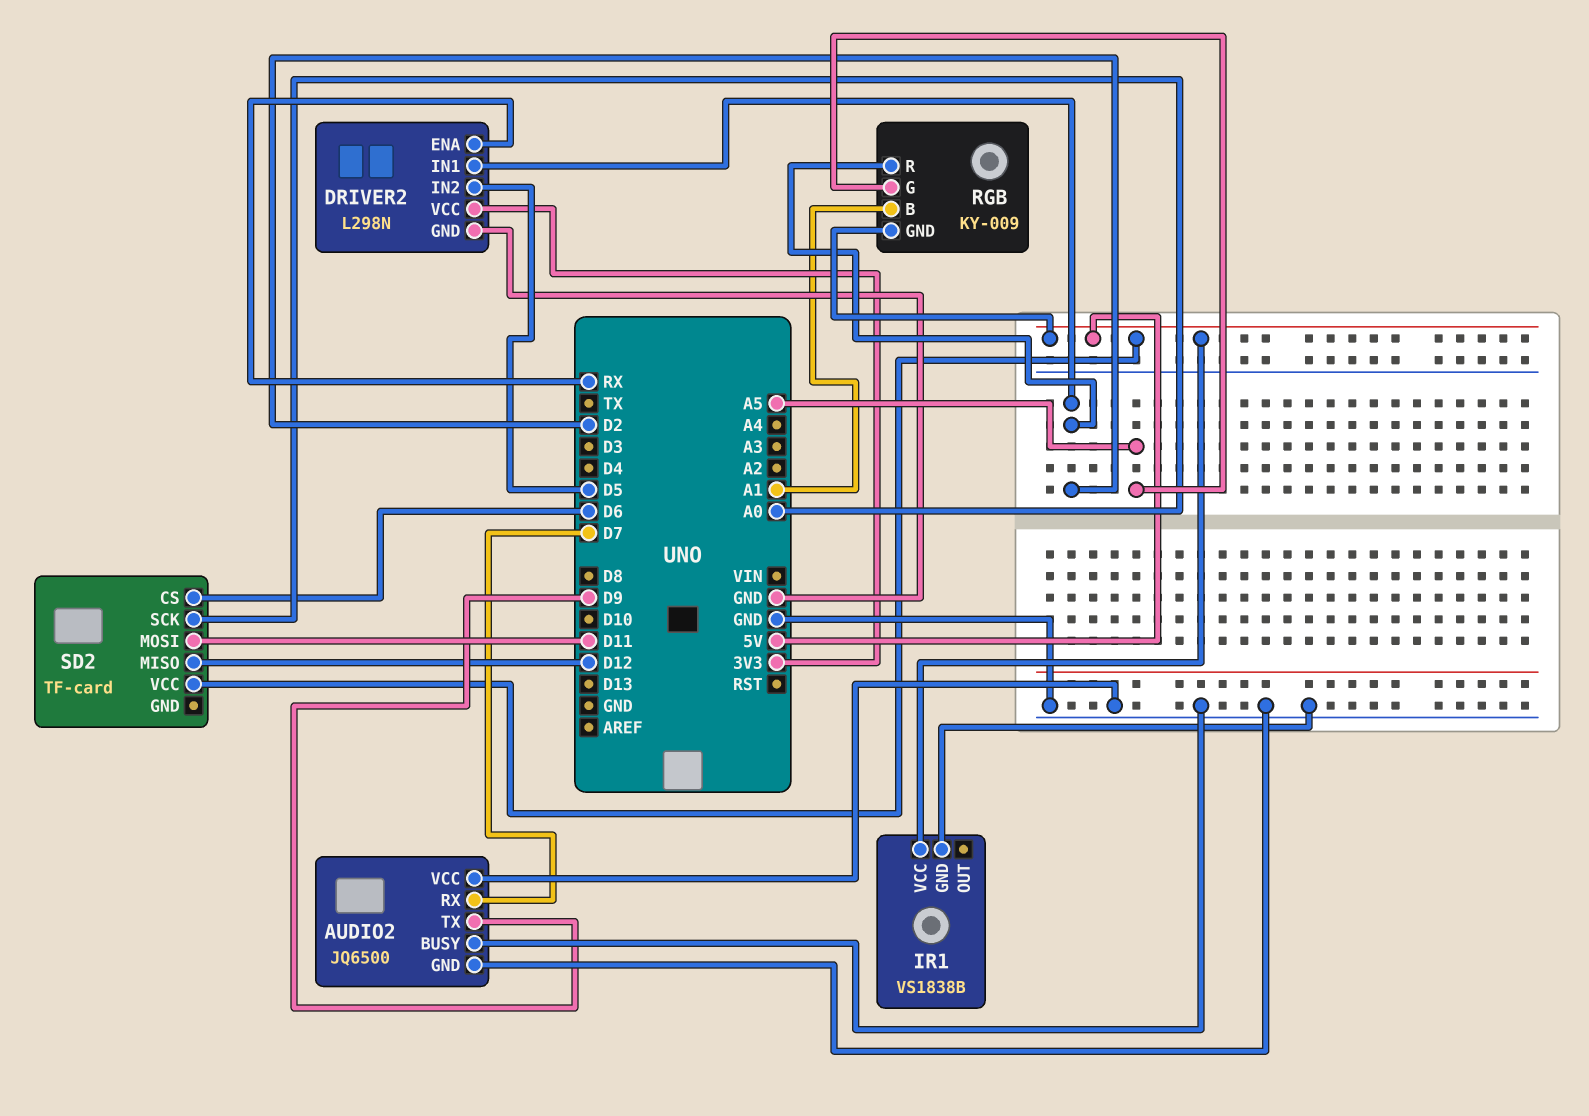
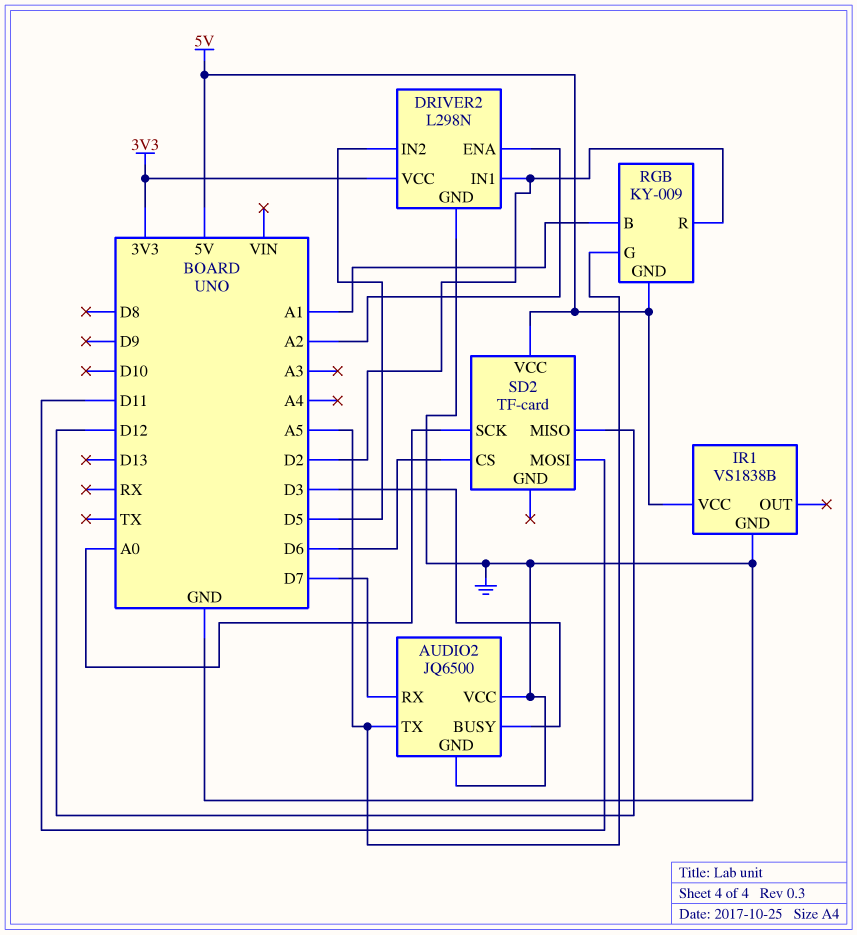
AUDIO2 pin BUSY: GND -> D3
AUDIO2 pin TX: D9 -> A5
DRIVER2 pin ENA: RX -> A2

